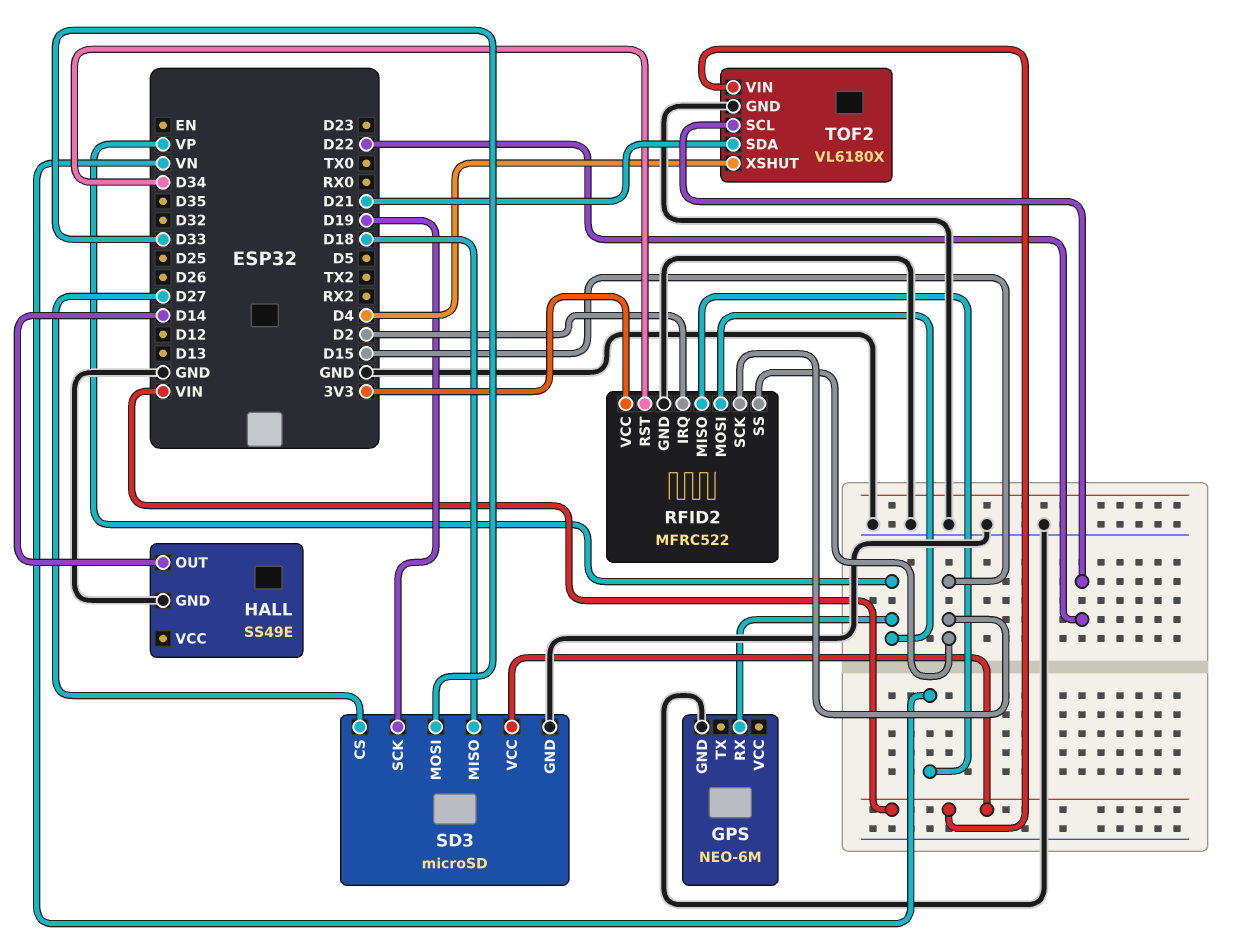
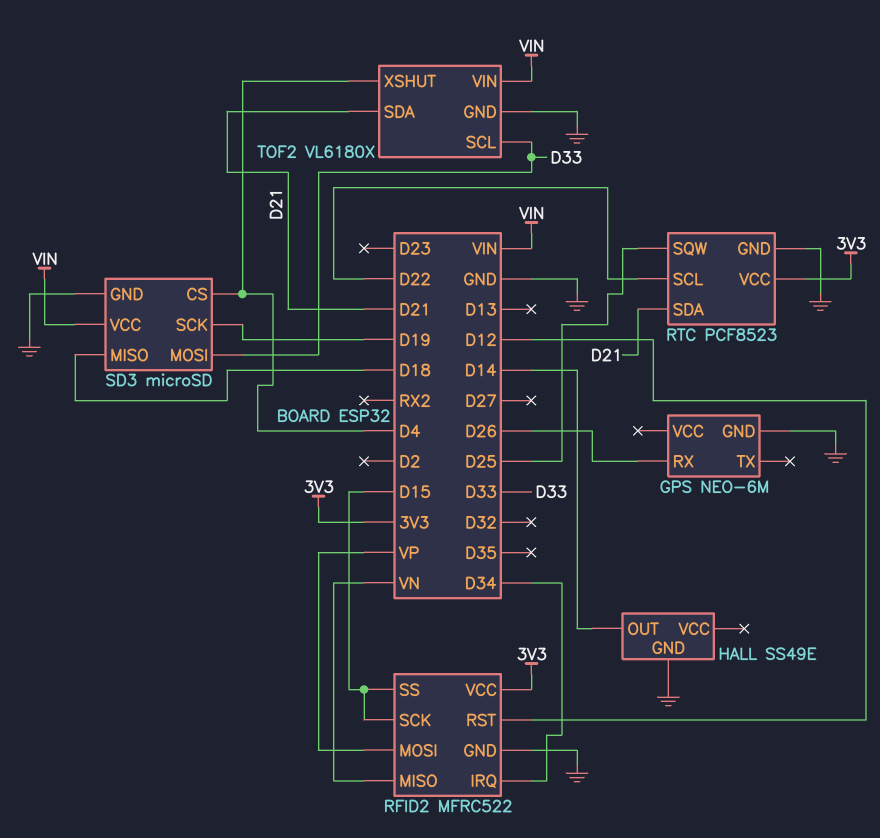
GPS pin RX: VP -> D26
RFID2 pin IRQ: D2 -> D34
RFID2 pin RST: D34 -> D12
RTC: none -> PCF8523
RTC pin GND: none -> GND
RTC pin SCL: none -> D22
RTC pin SDA: none -> D21
RTC pin SQW: none -> D25
RTC pin VCC: none -> 3V3
SD3 pin CS: D27 -> D4
TOF2 pin SCL: D22 -> D33

